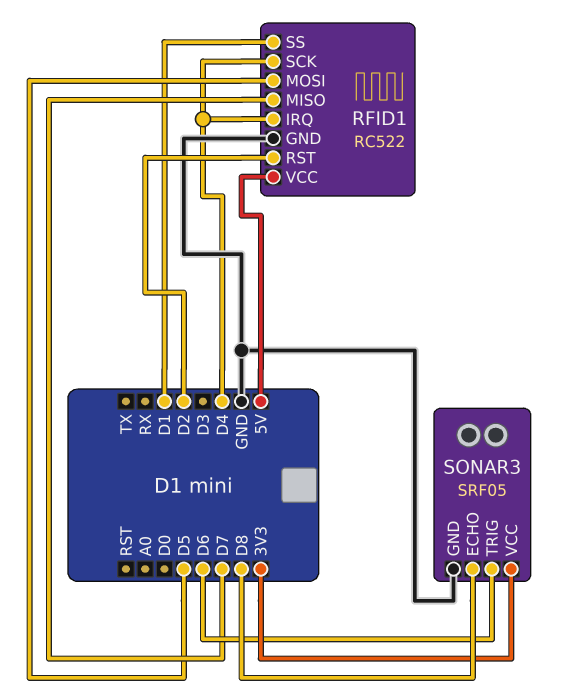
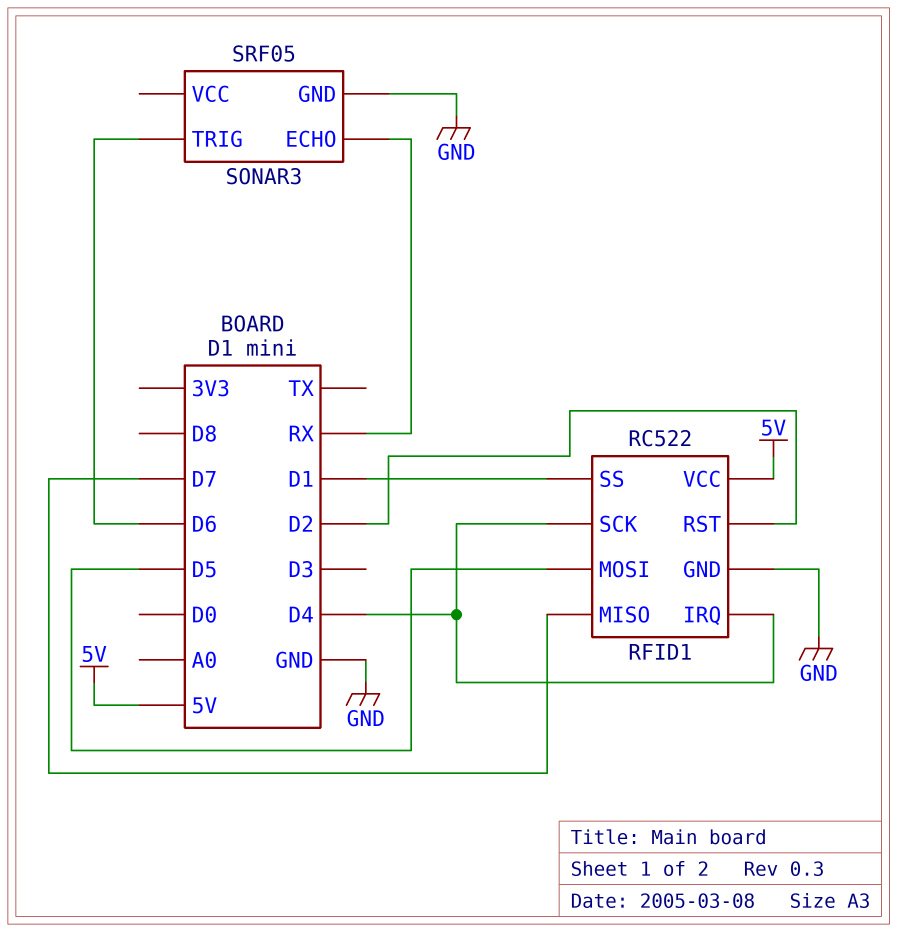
SONAR3 pin ECHO: D8 -> RX
SONAR3 pin VCC: 3V3 -> none

